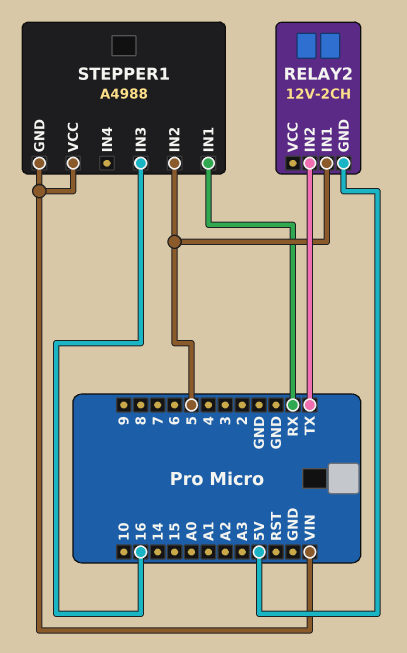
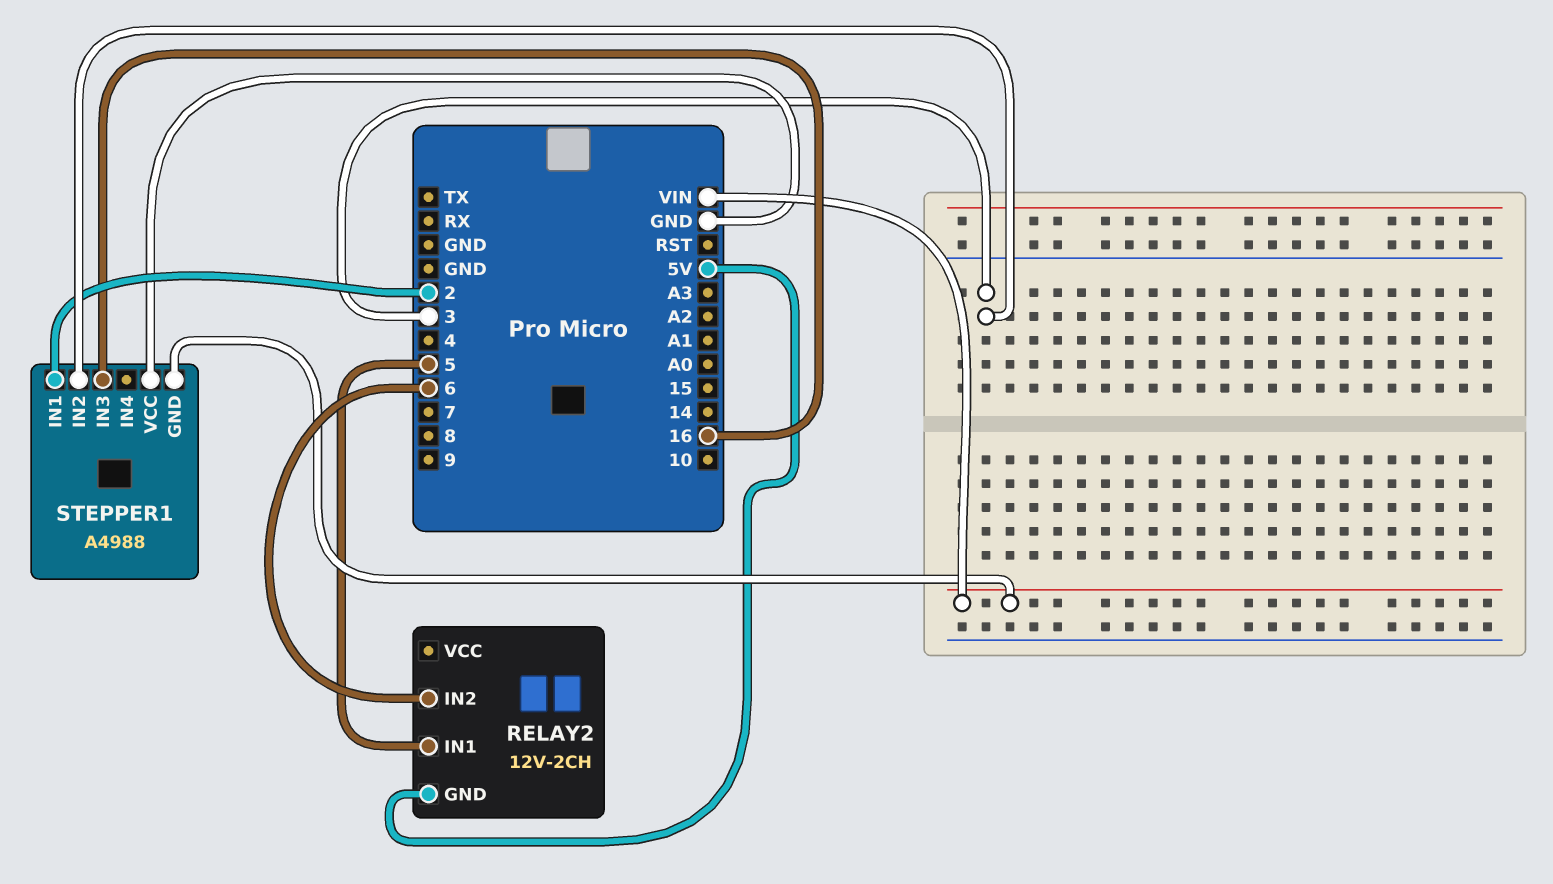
RELAY2 pin IN2: TX -> 6
STEPPER1 pin IN1: RX -> 2
STEPPER1 pin IN2: 5 -> 3
STEPPER1 pin VCC: VIN -> GND

